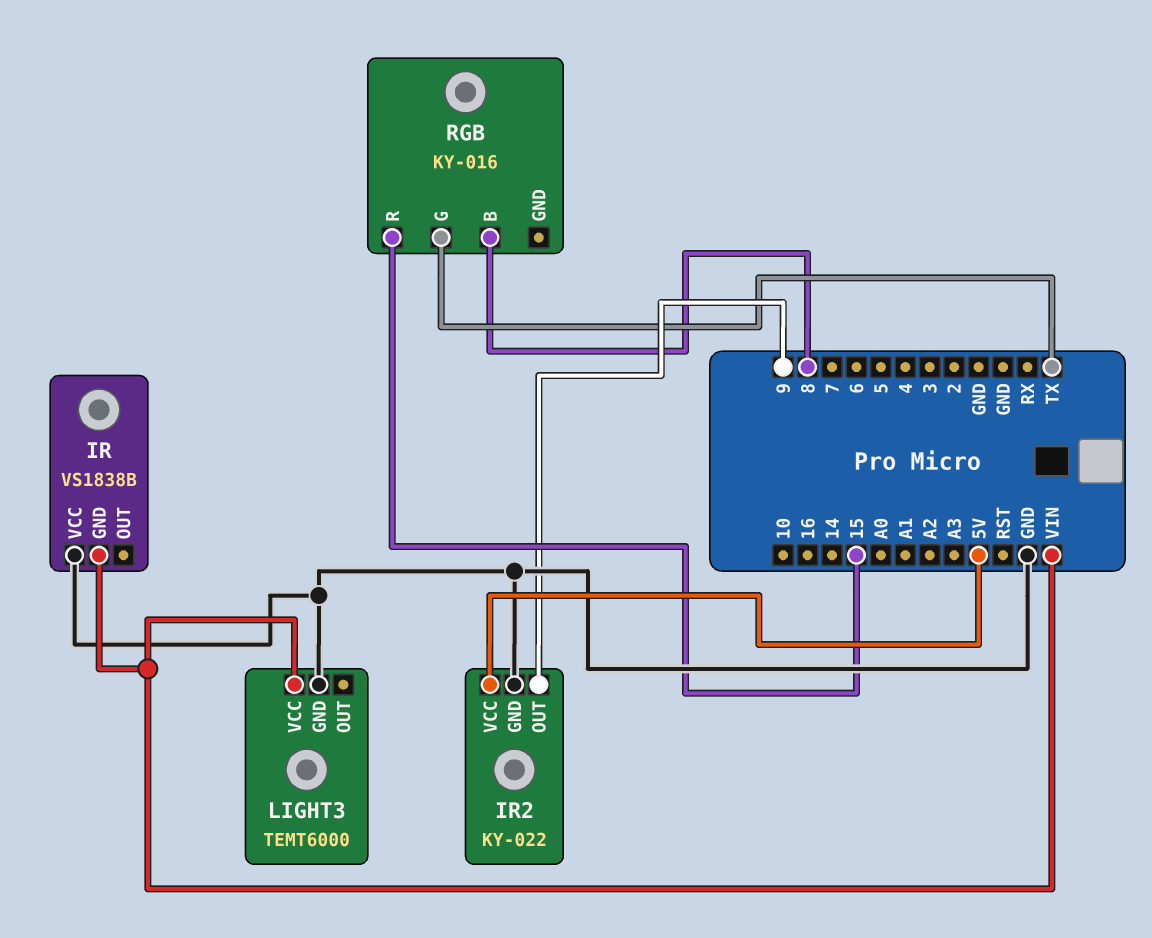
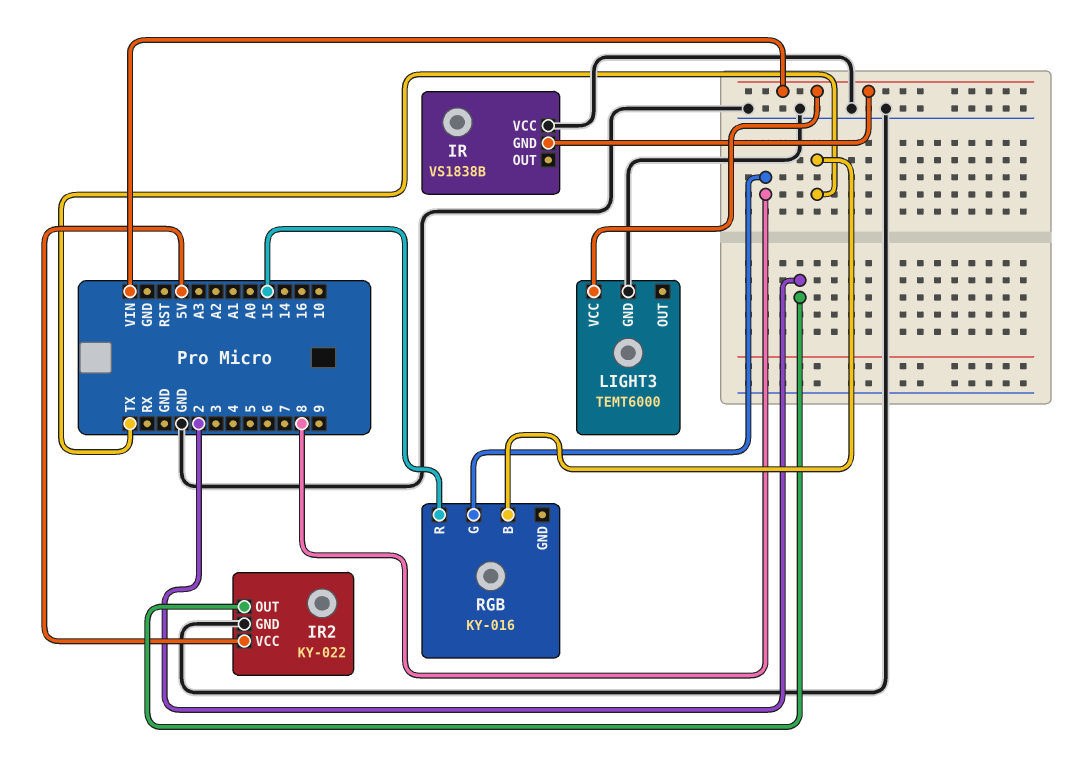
IR2 pin OUT: 9 -> 2
RGB pin B: 8 -> TX
RGB pin G: TX -> 8

